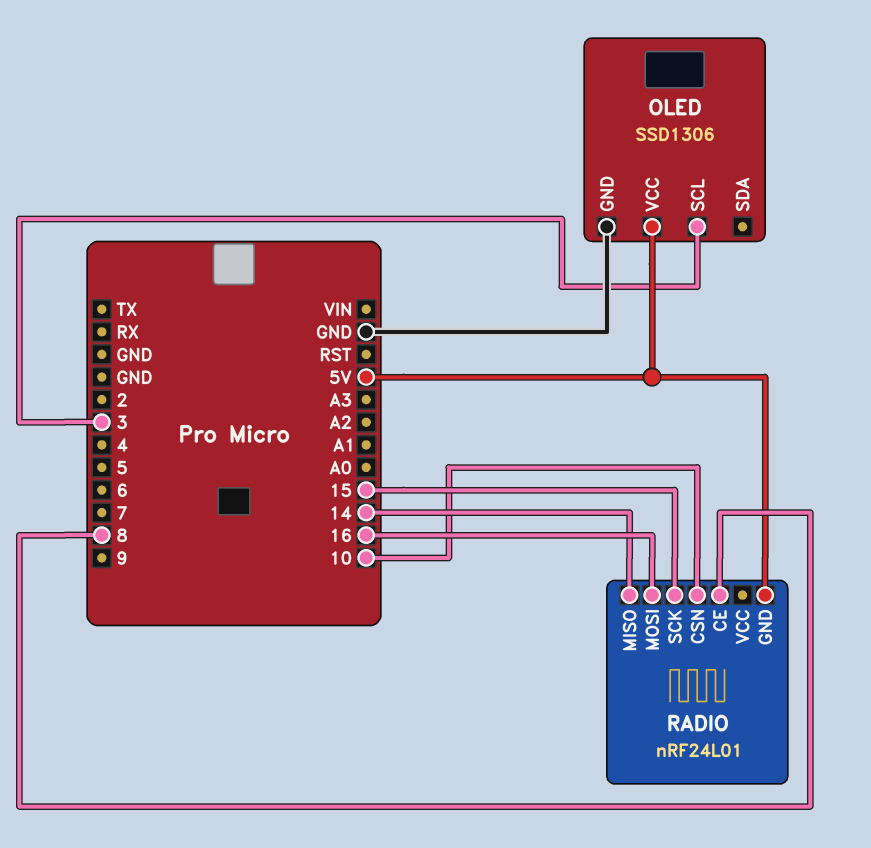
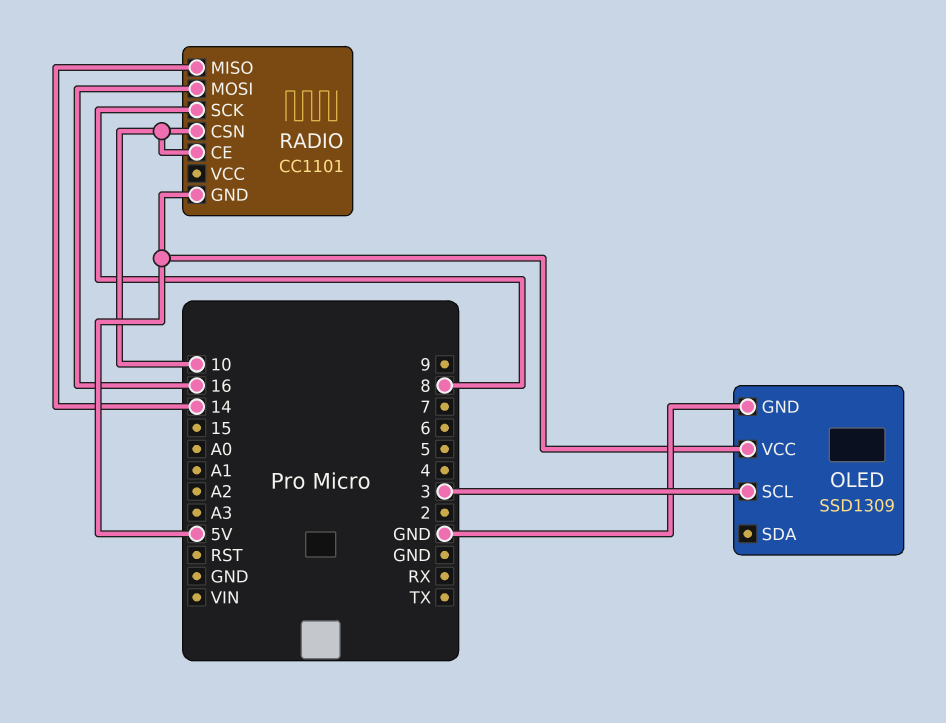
OLED: SSD1306 -> SSD1309
RADIO: nRF24L01 -> CC1101
RADIO pin CE: 8 -> 10
RADIO pin SCK: 15 -> 8

